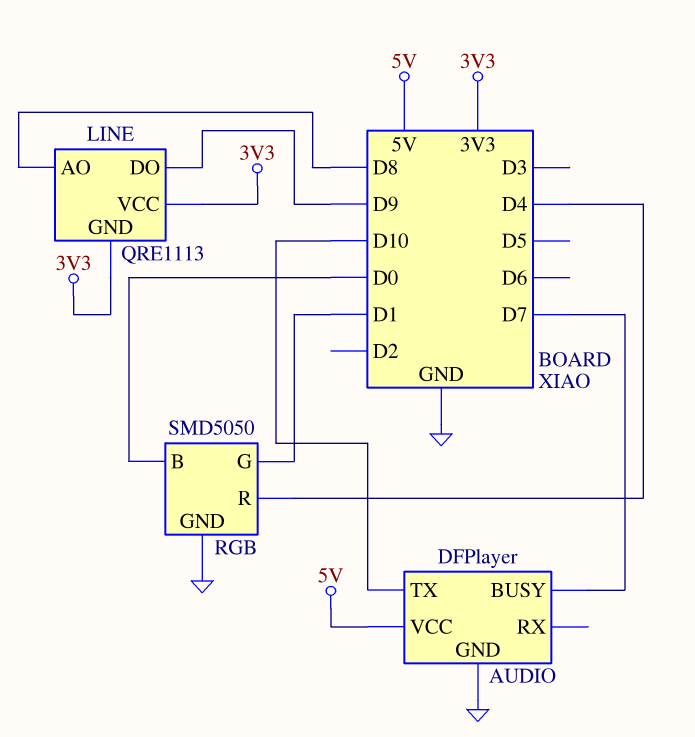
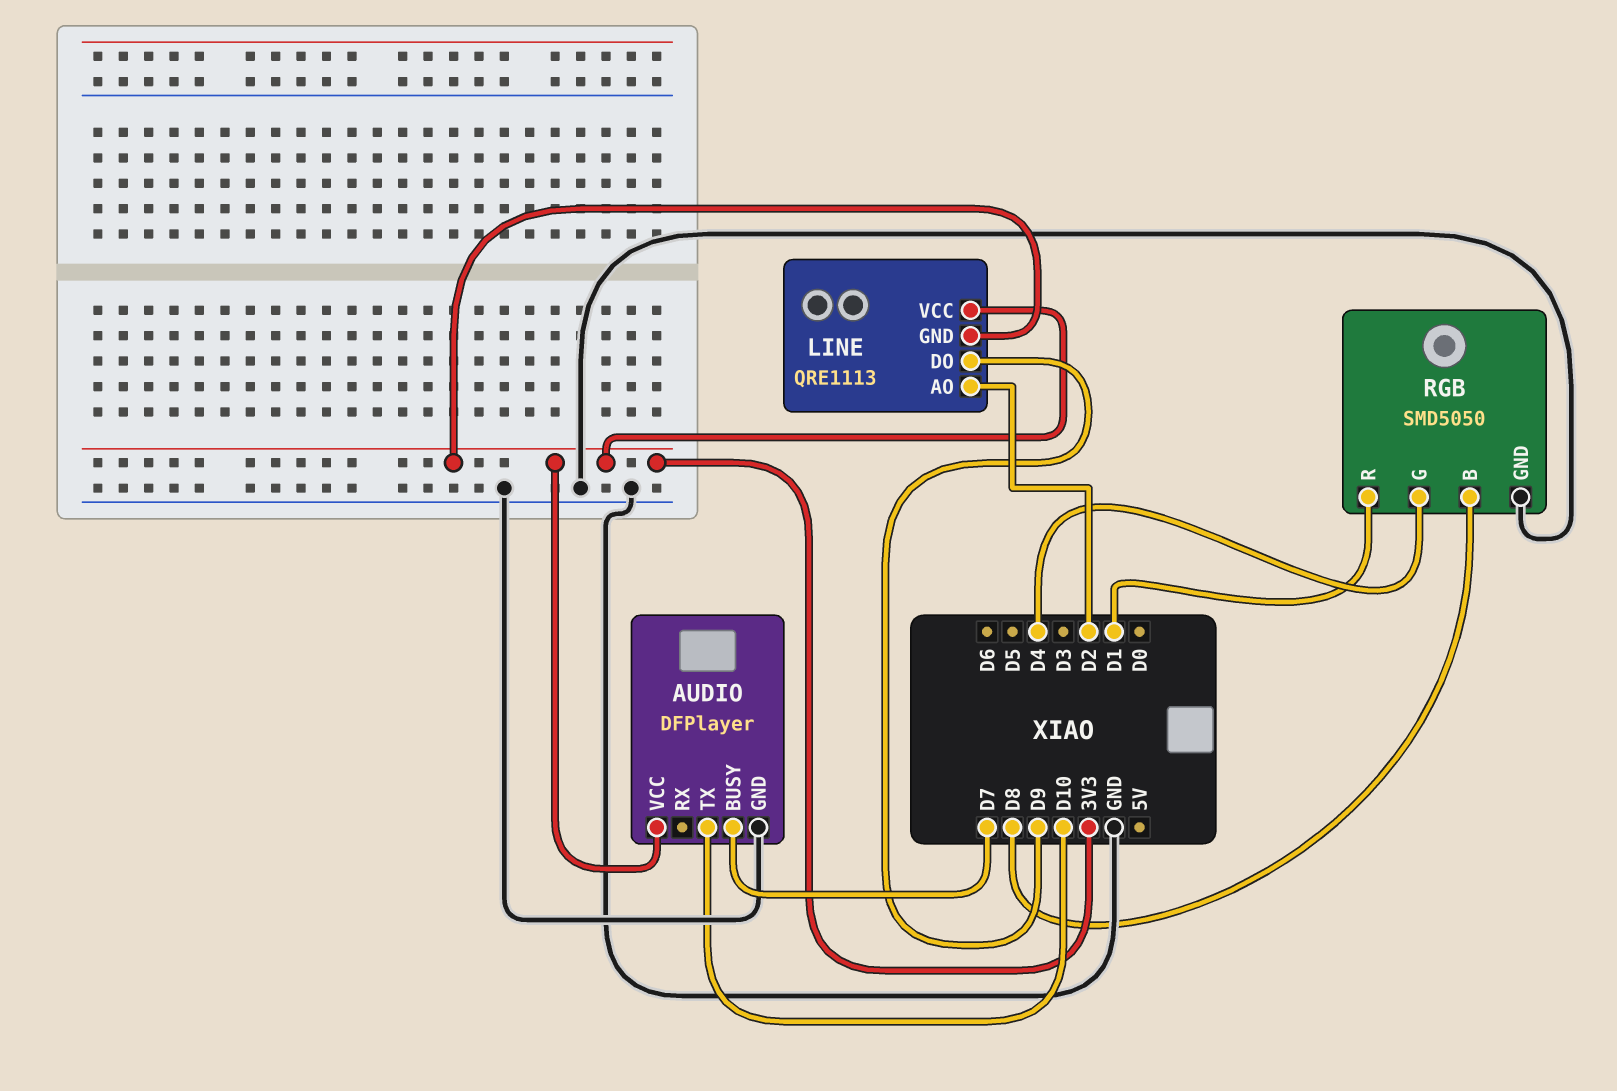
AUDIO pin VCC: 5V -> 3V3
LINE pin AO: D8 -> D2
RGB pin B: D0 -> D8
RGB pin G: D1 -> D4
RGB pin R: D4 -> D1

